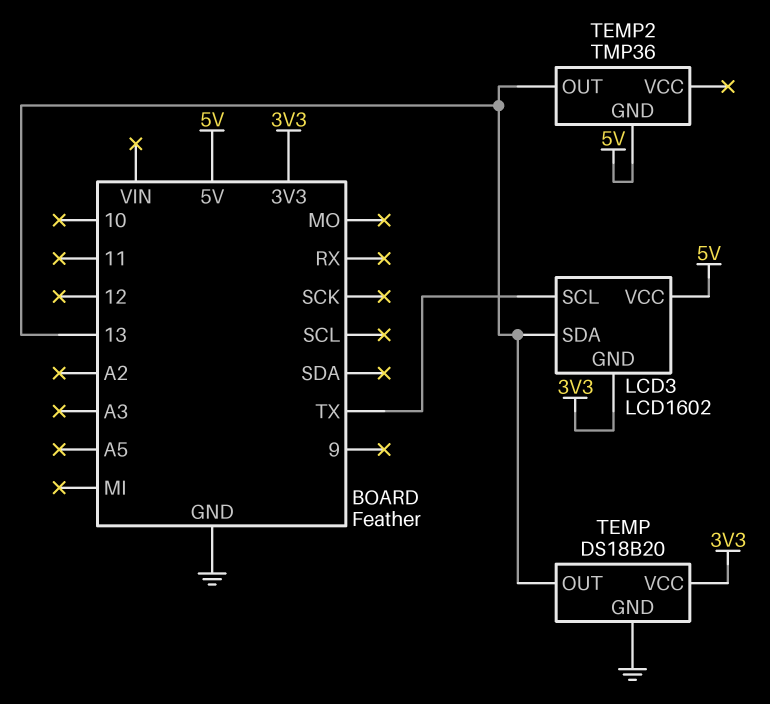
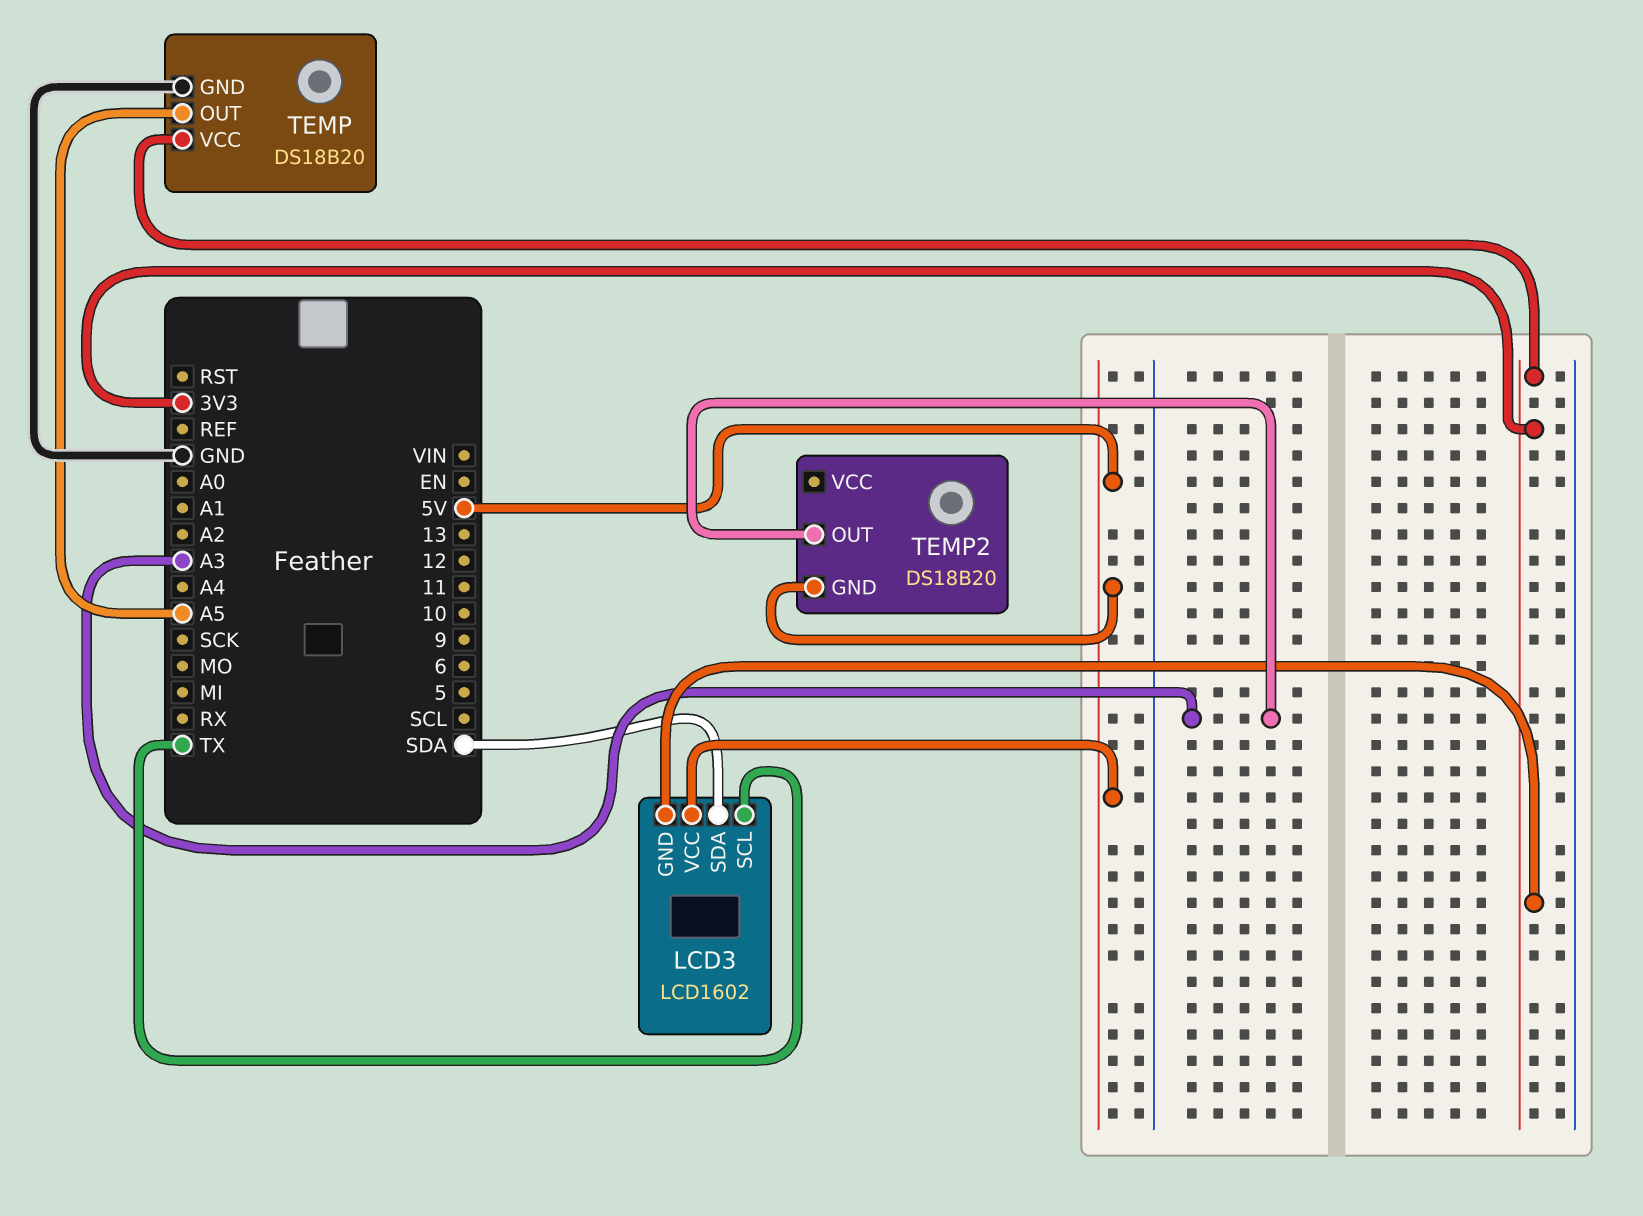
LCD3 pin SDA: 13 -> SDA
TEMP pin OUT: 13 -> A5
TEMP2: TMP36 -> DS18B20
TEMP2 pin OUT: 13 -> A3

